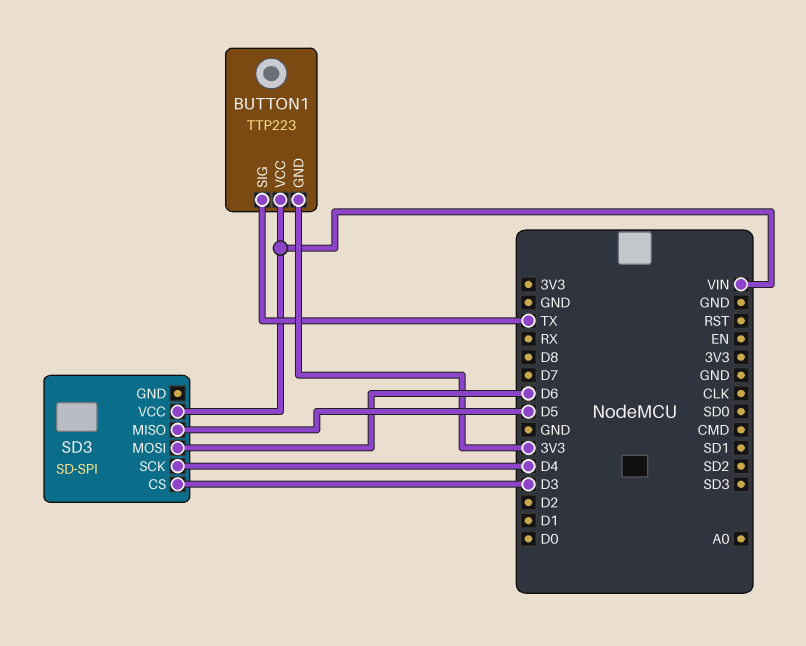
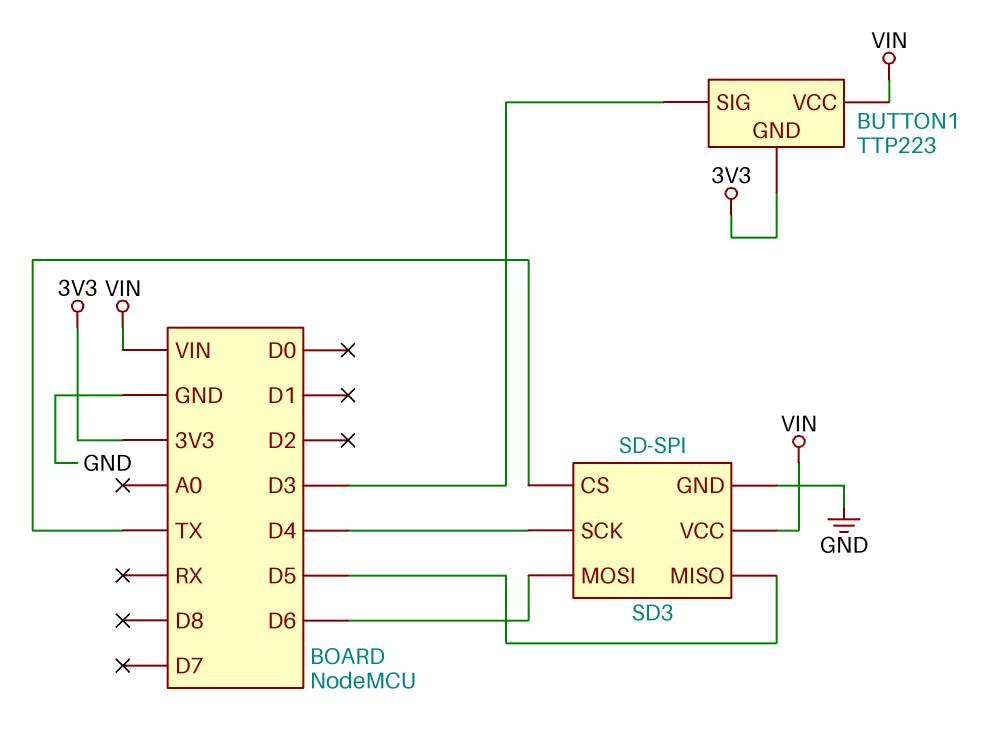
BUTTON1 pin SIG: TX -> D3
SD3 pin CS: D3 -> TX
SD3 pin GND: none -> GND

